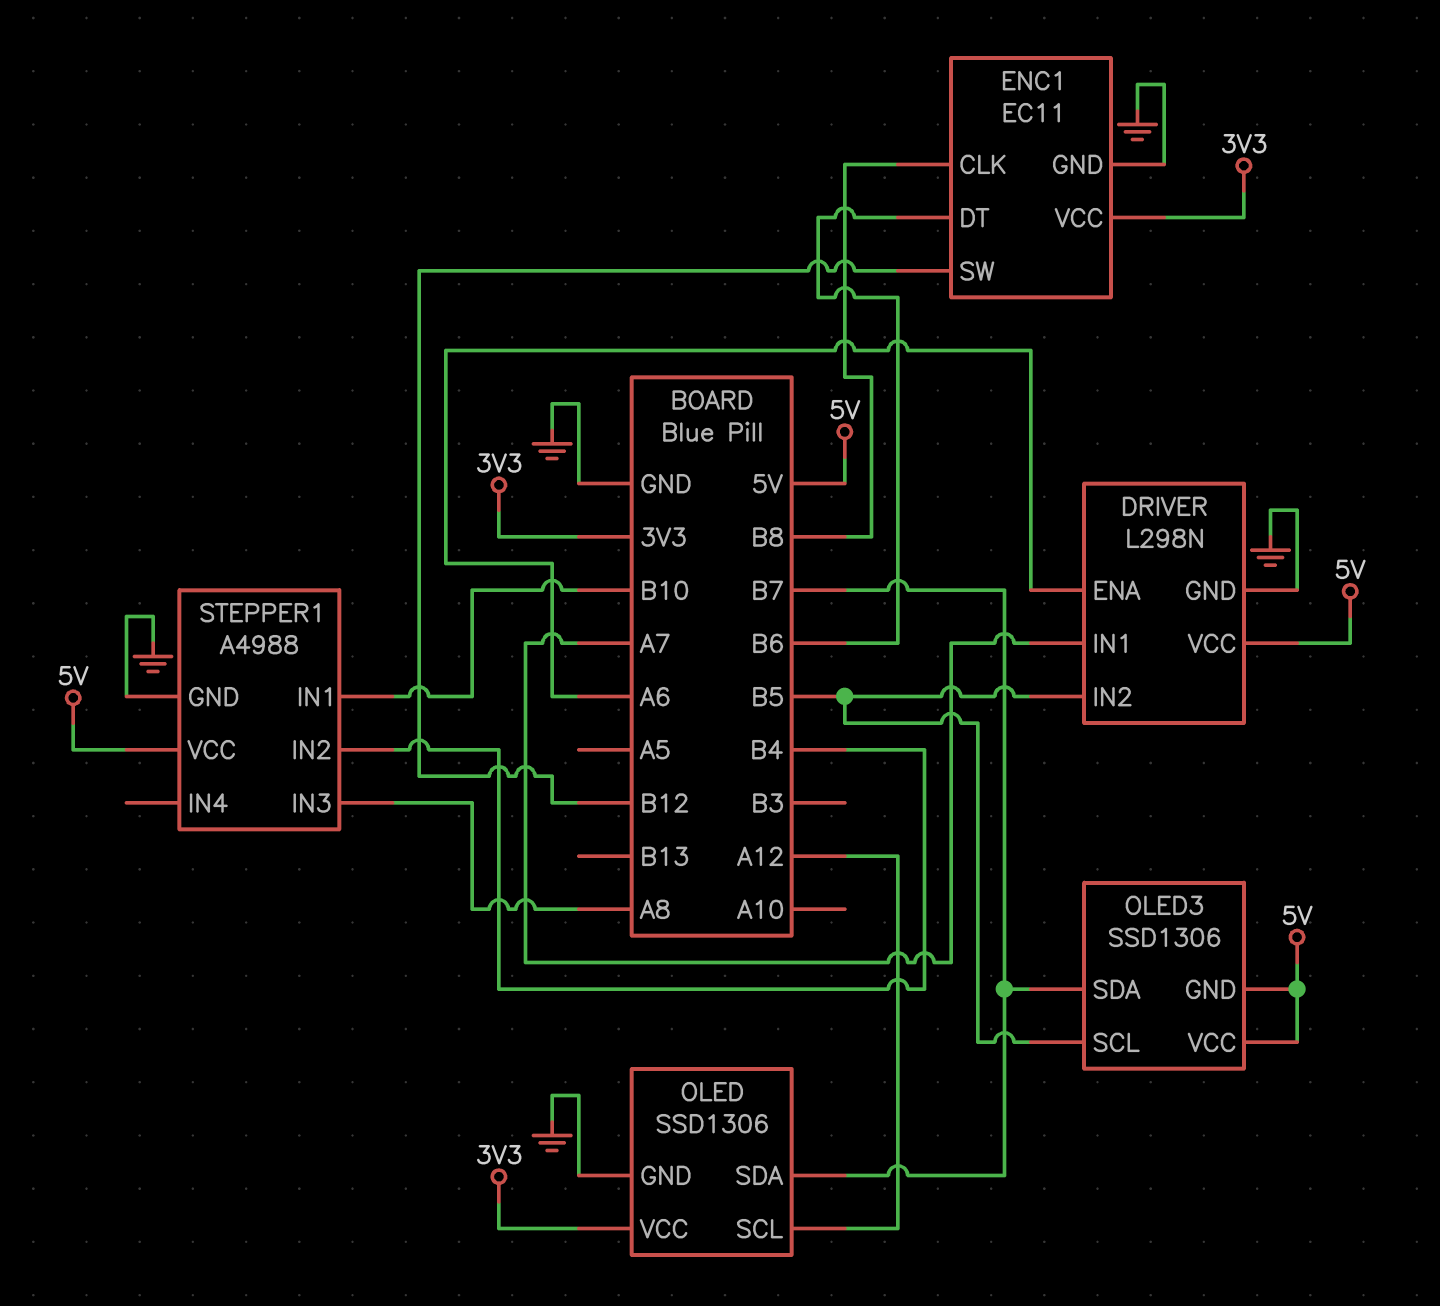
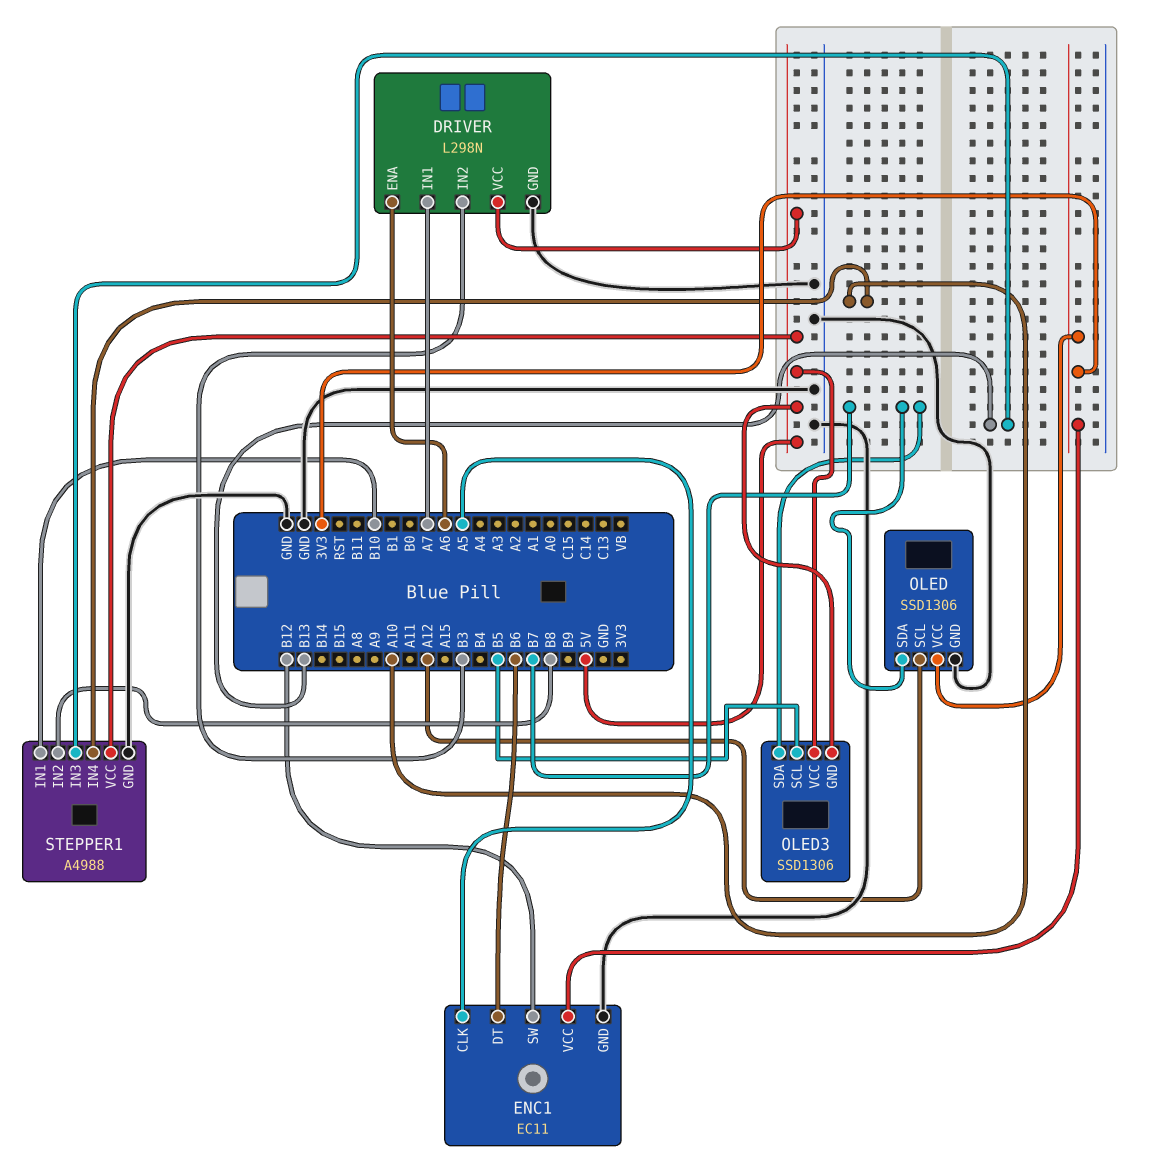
DRIVER pin IN2: B5 -> B3
ENC1 pin CLK: B8 -> A5
STEPPER1 pin IN2: B4 -> B8
STEPPER1 pin IN3: A8 -> B13
STEPPER1 pin IN4: none -> A10

